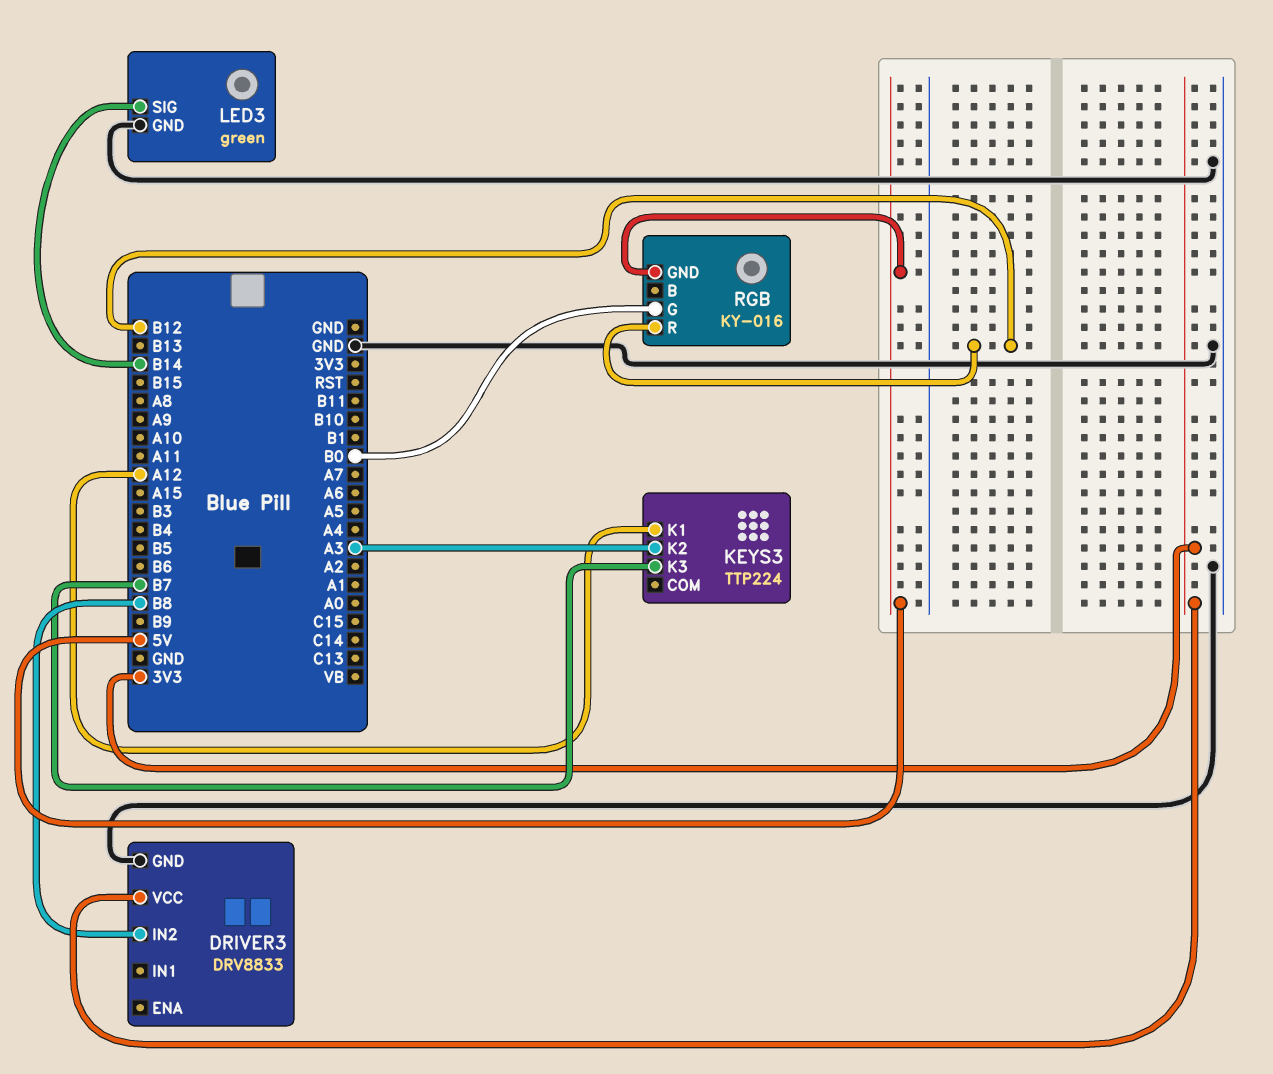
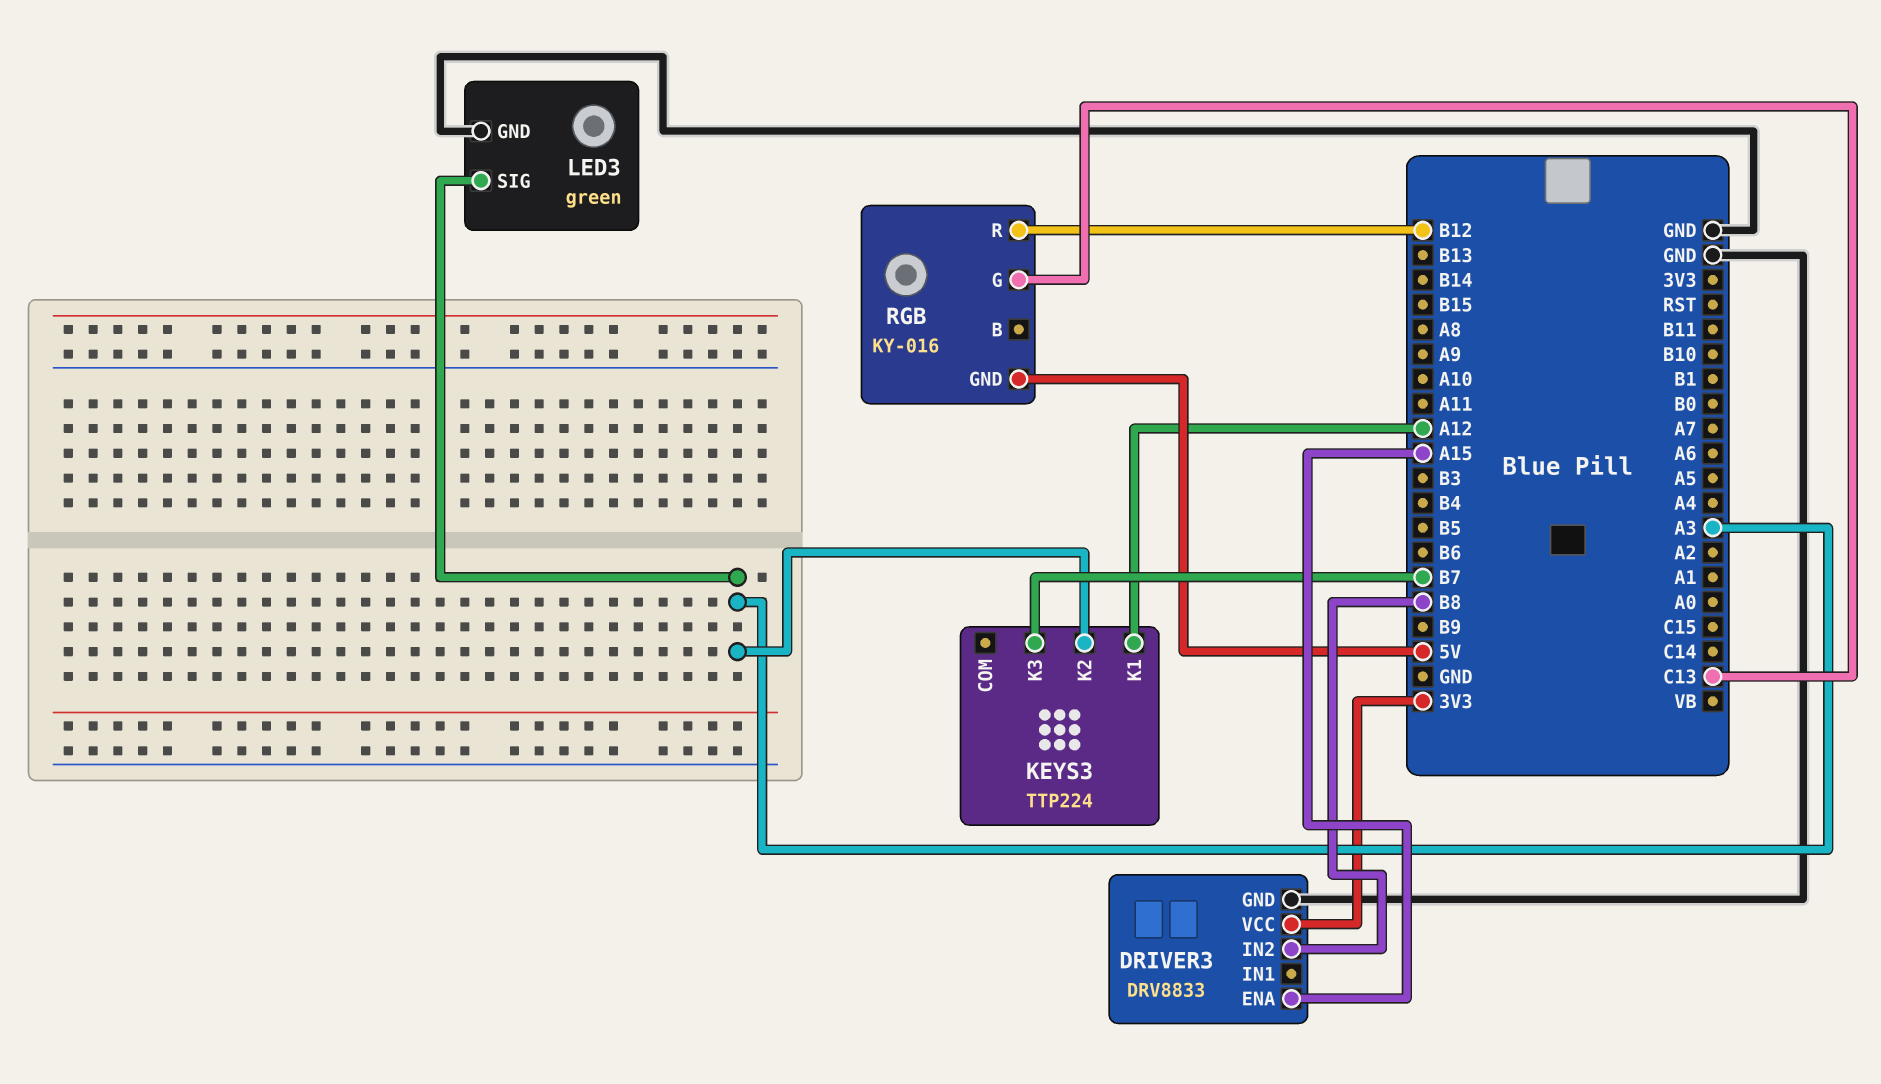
DRIVER3 pin ENA: none -> A15
LED3 pin SIG: B14 -> A3
RGB pin G: B0 -> C13

